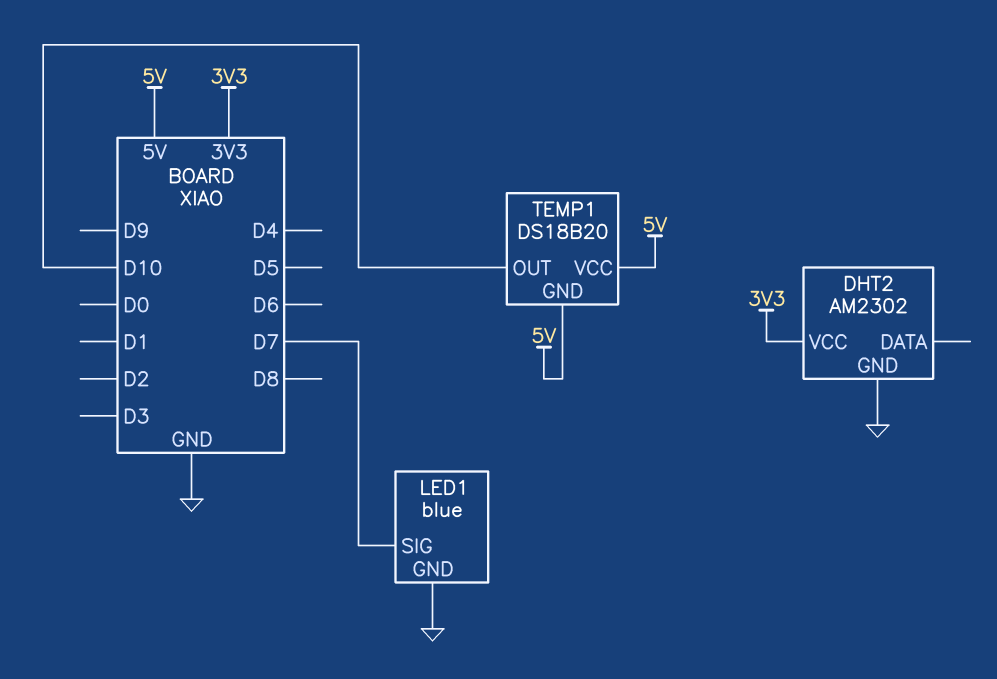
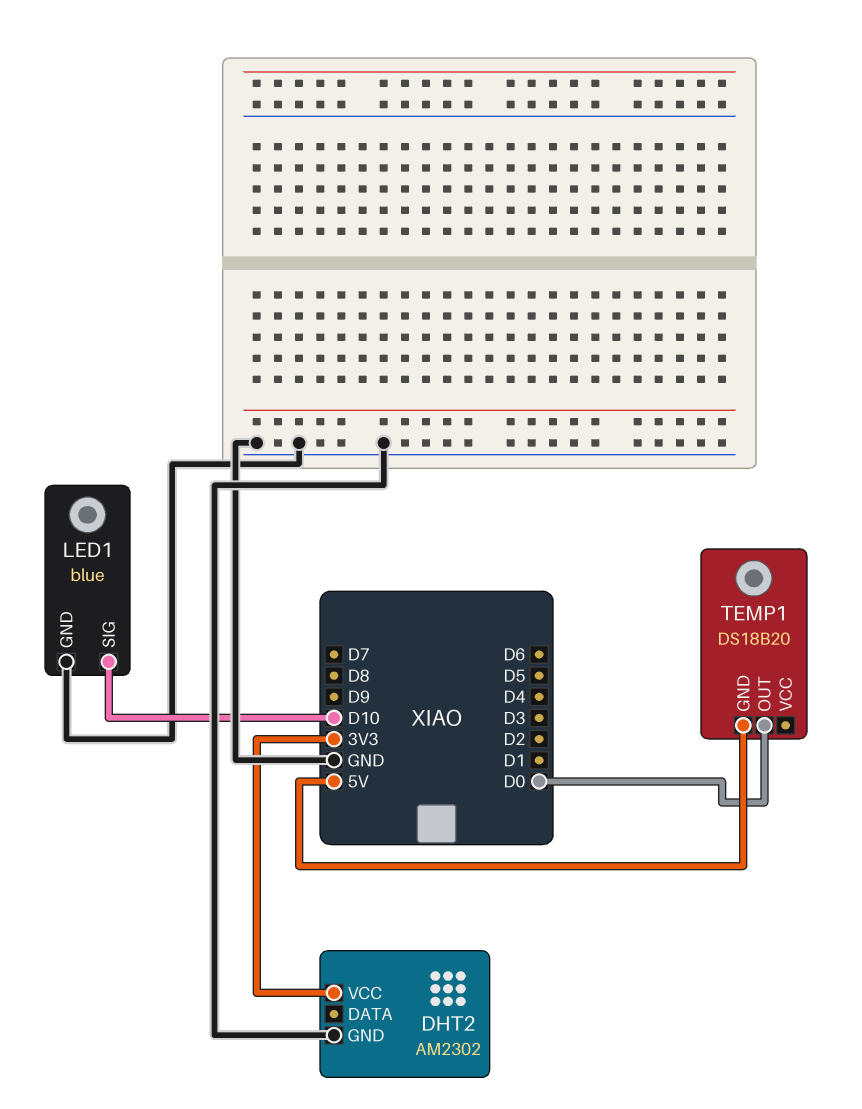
LED1 pin SIG: D7 -> D10
TEMP1 pin OUT: D10 -> D0
TEMP1 pin VCC: 5V -> none

